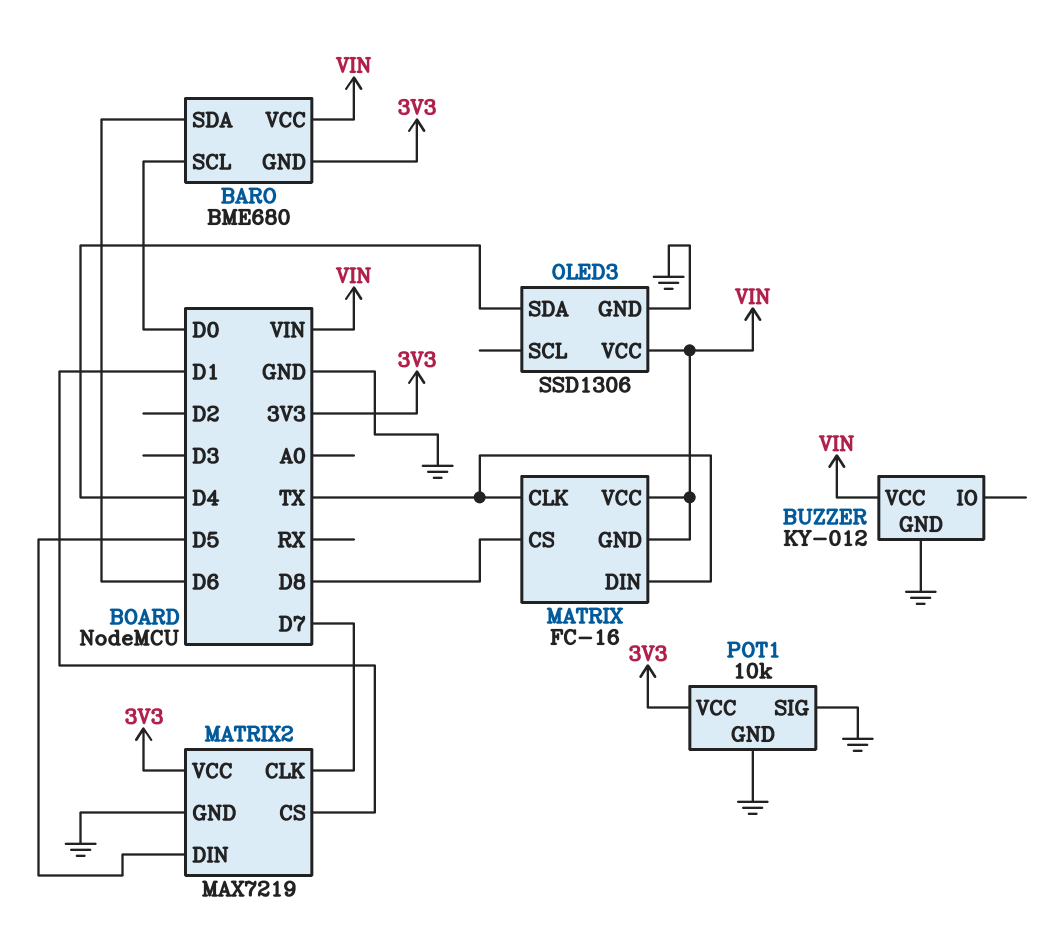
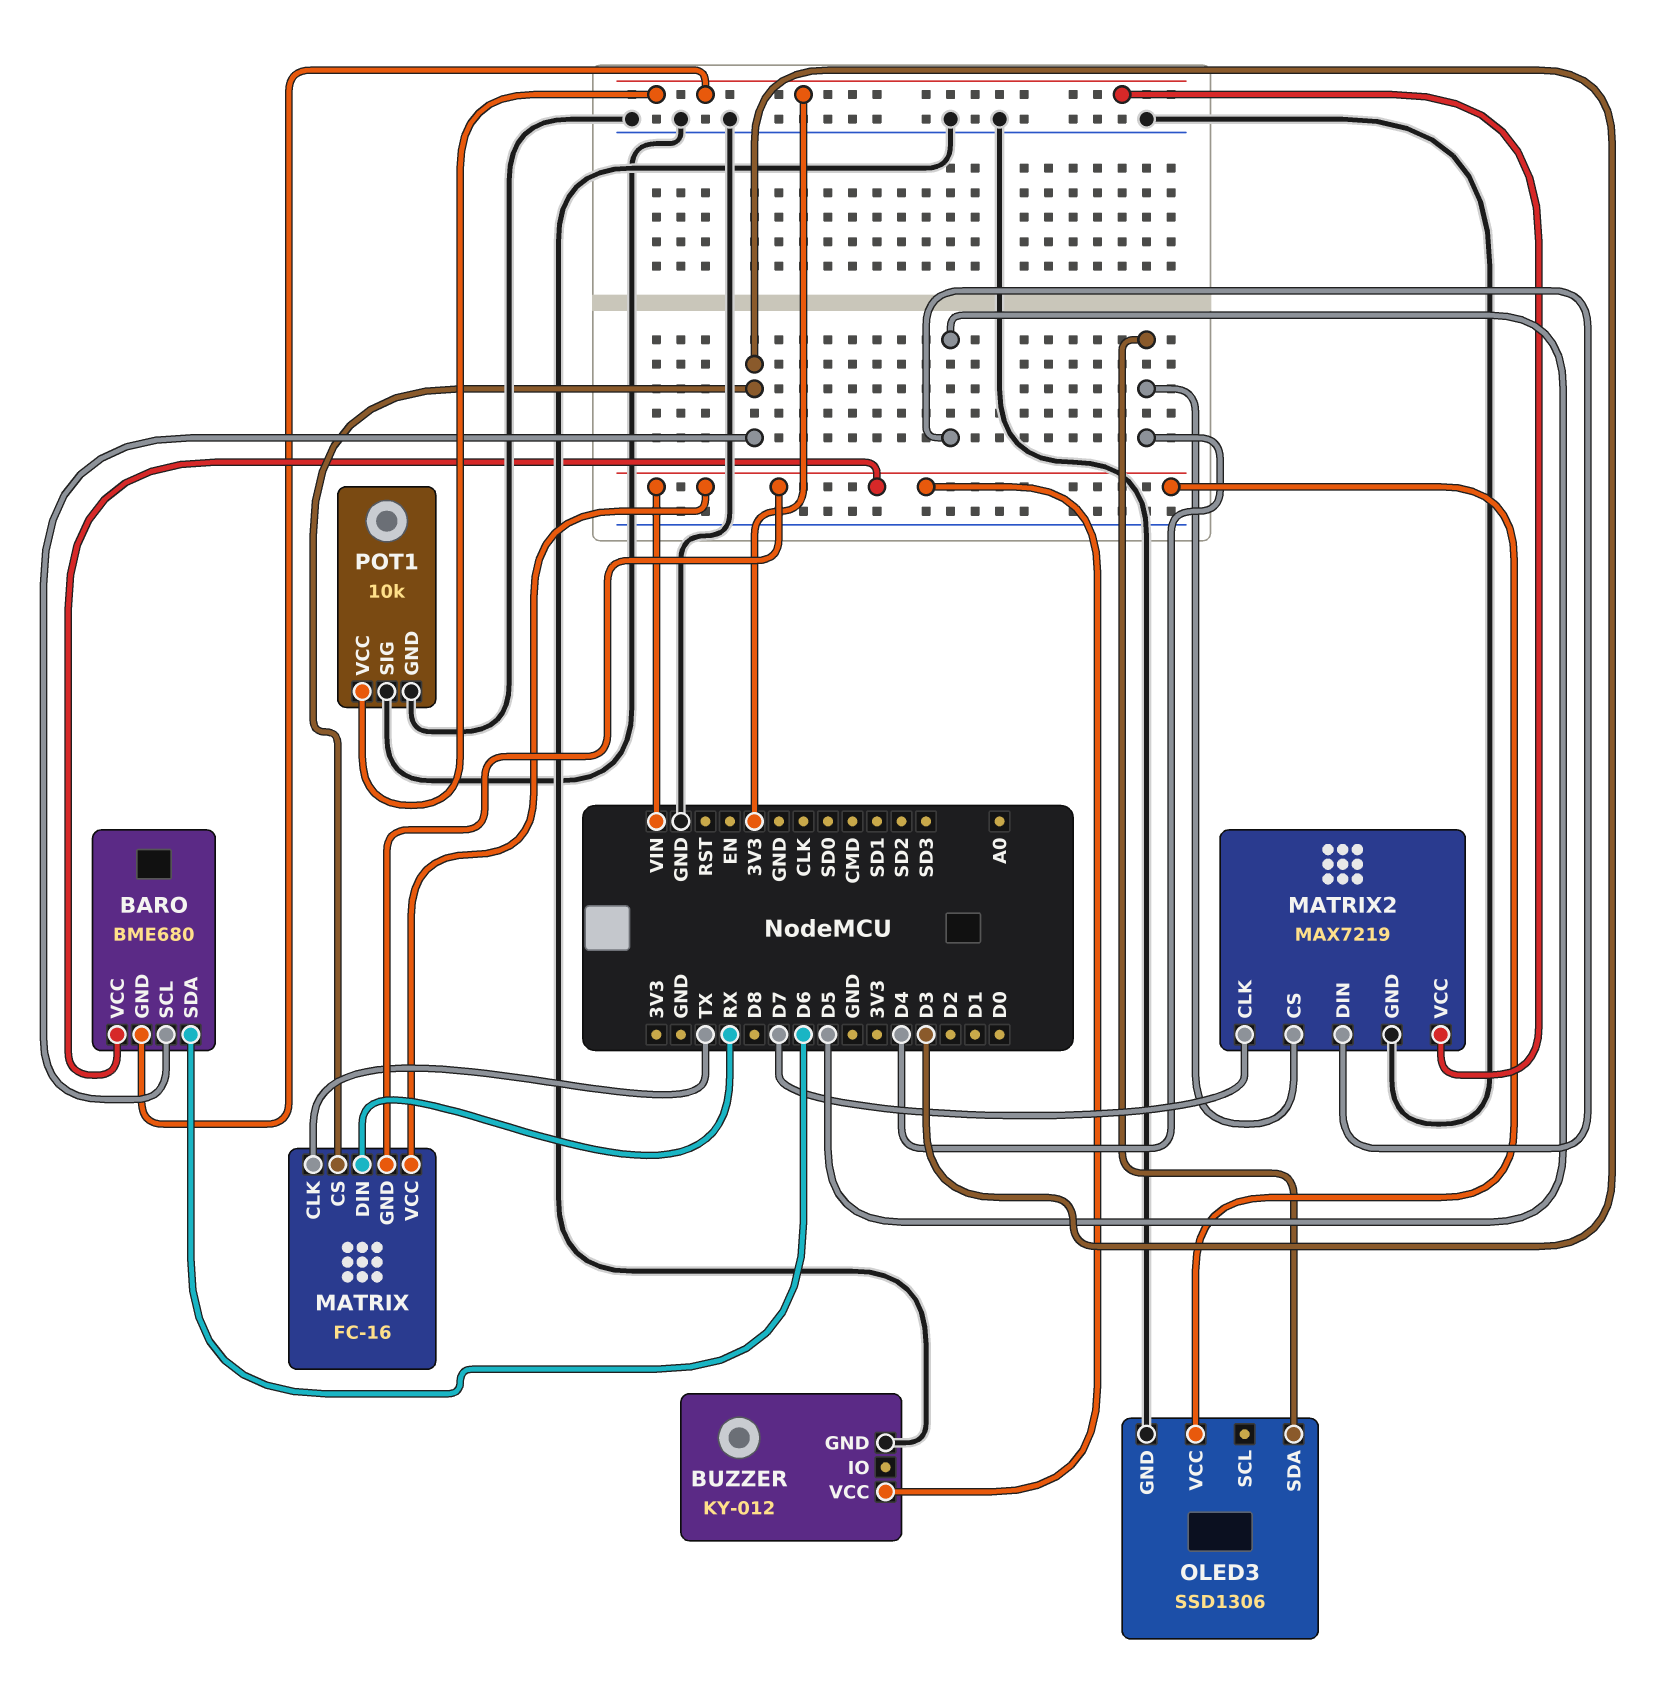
BARO pin SCL: D0 -> D3
MATRIX pin CS: D8 -> D3
MATRIX pin DIN: TX -> RX
MATRIX2 pin CS: D1 -> D4

